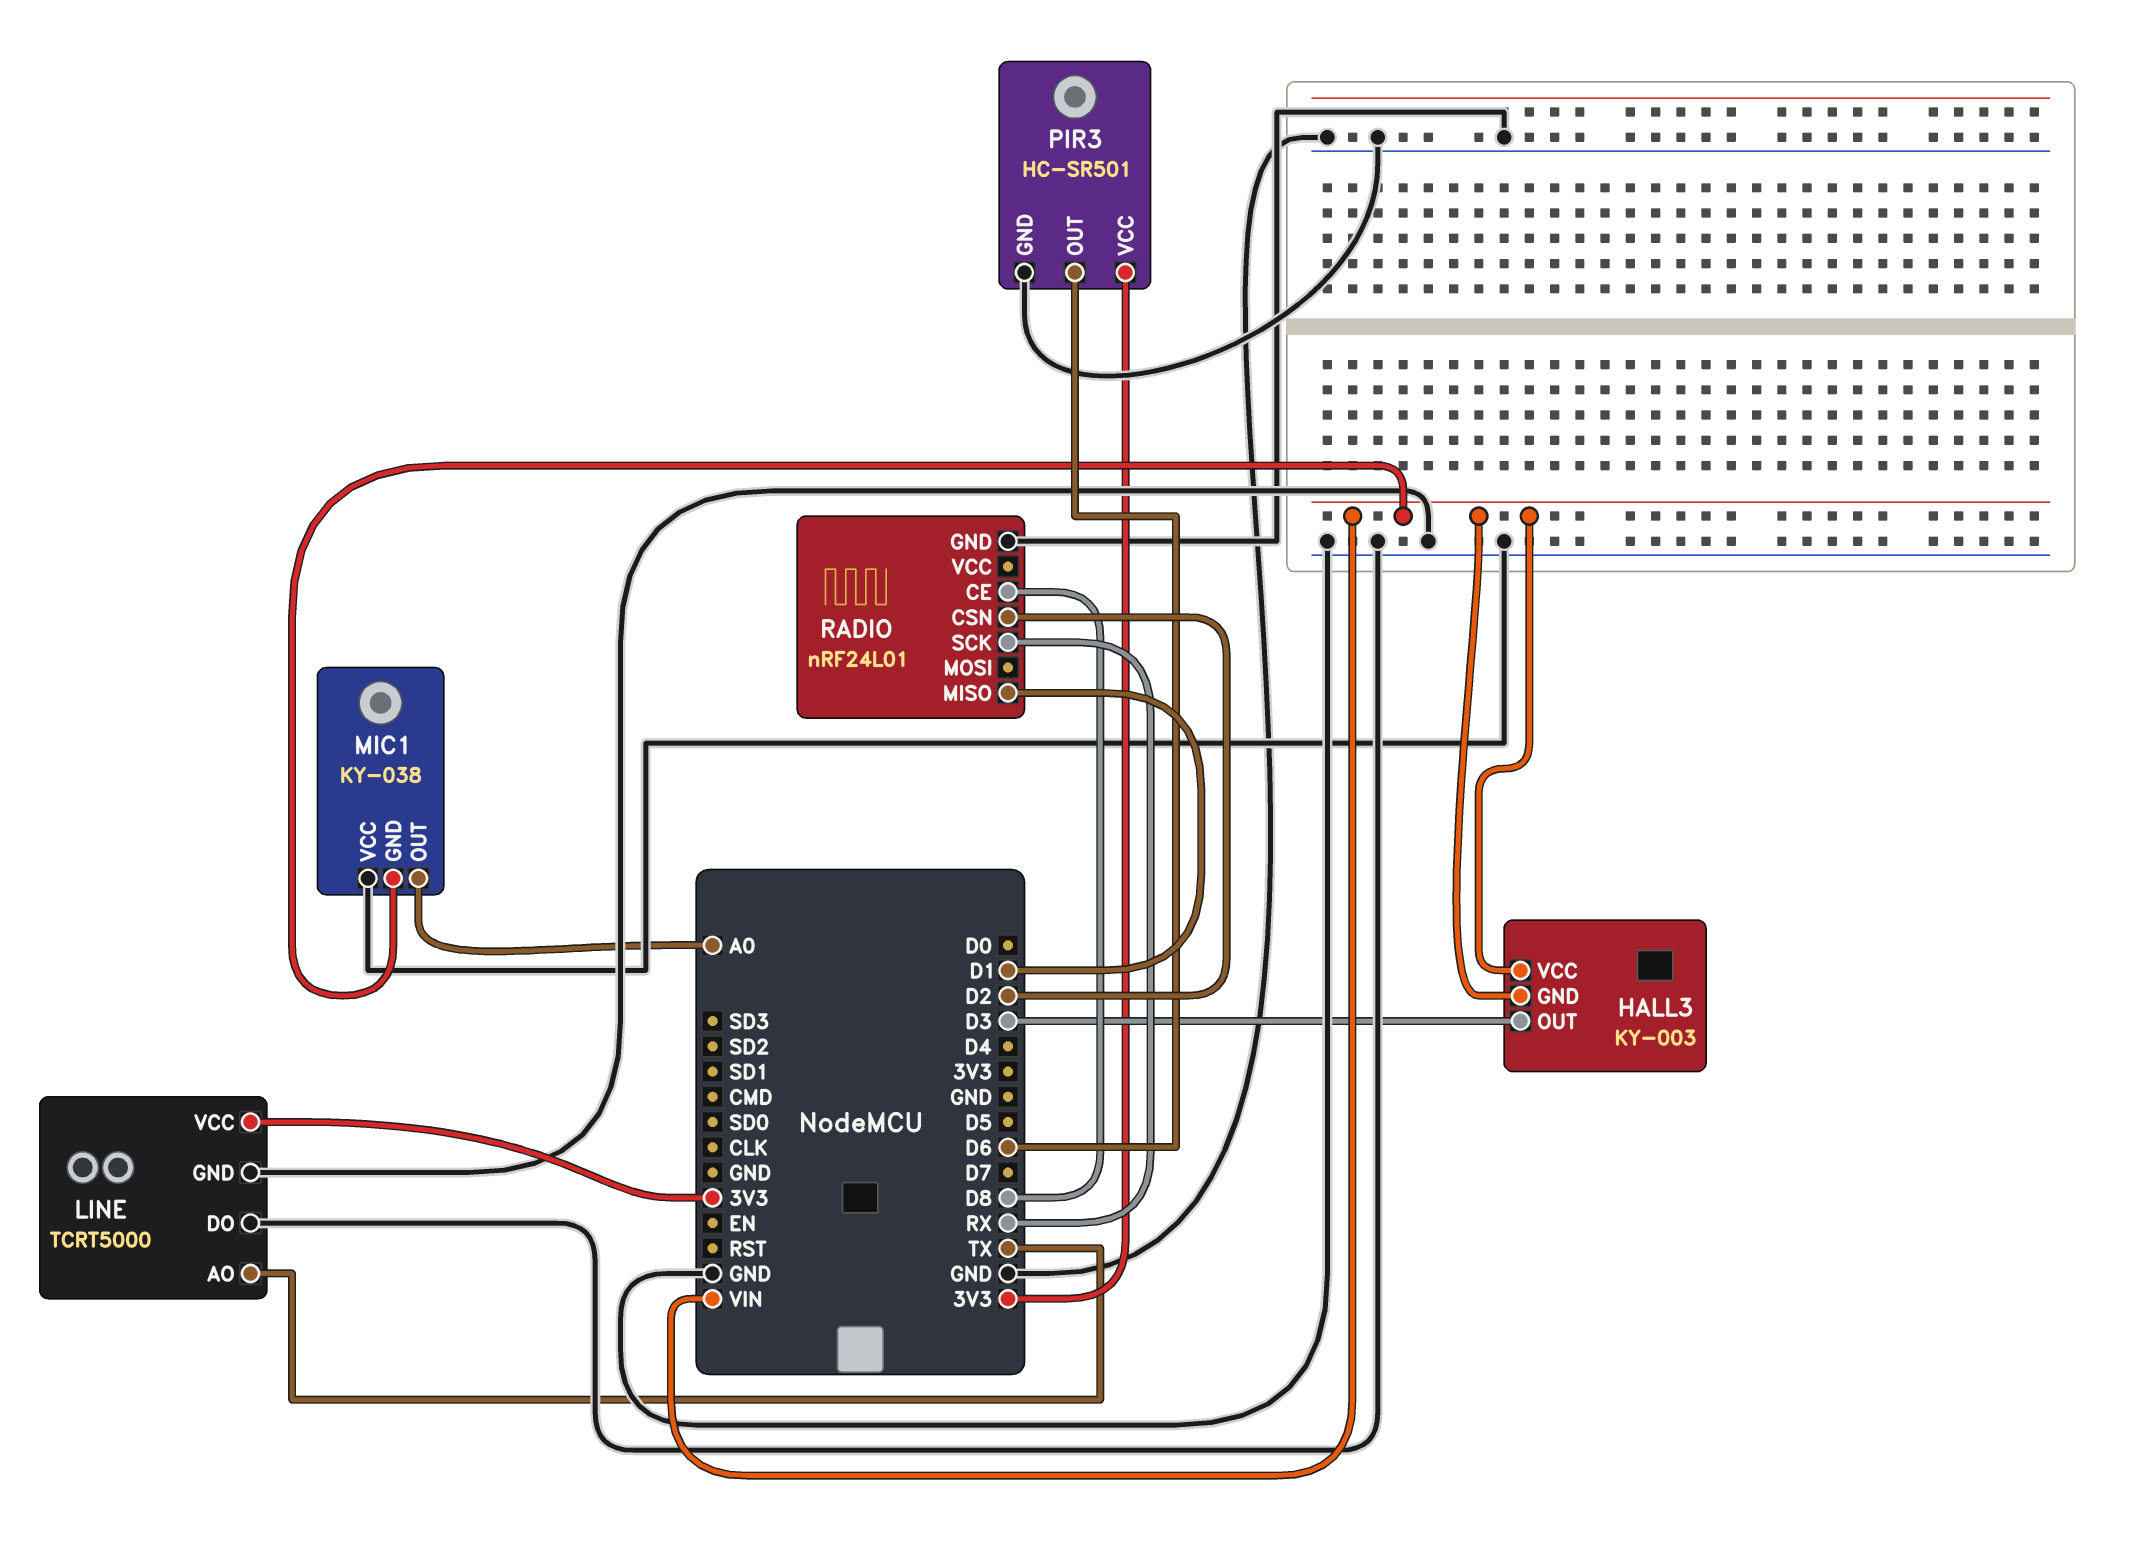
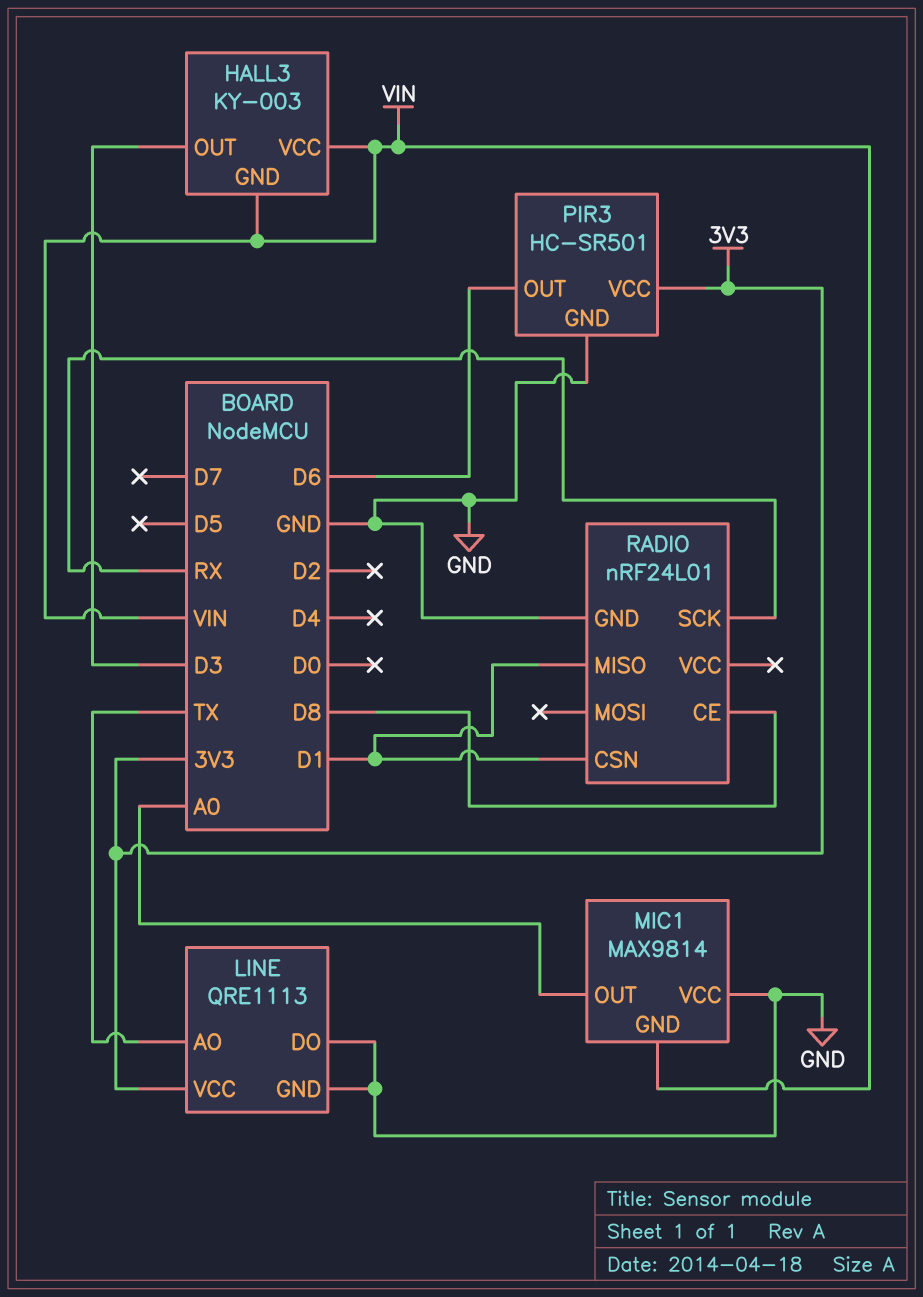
LINE: TCRT5000 -> QRE1113
MIC1: KY-038 -> MAX9814
RADIO pin CSN: D2 -> D1

